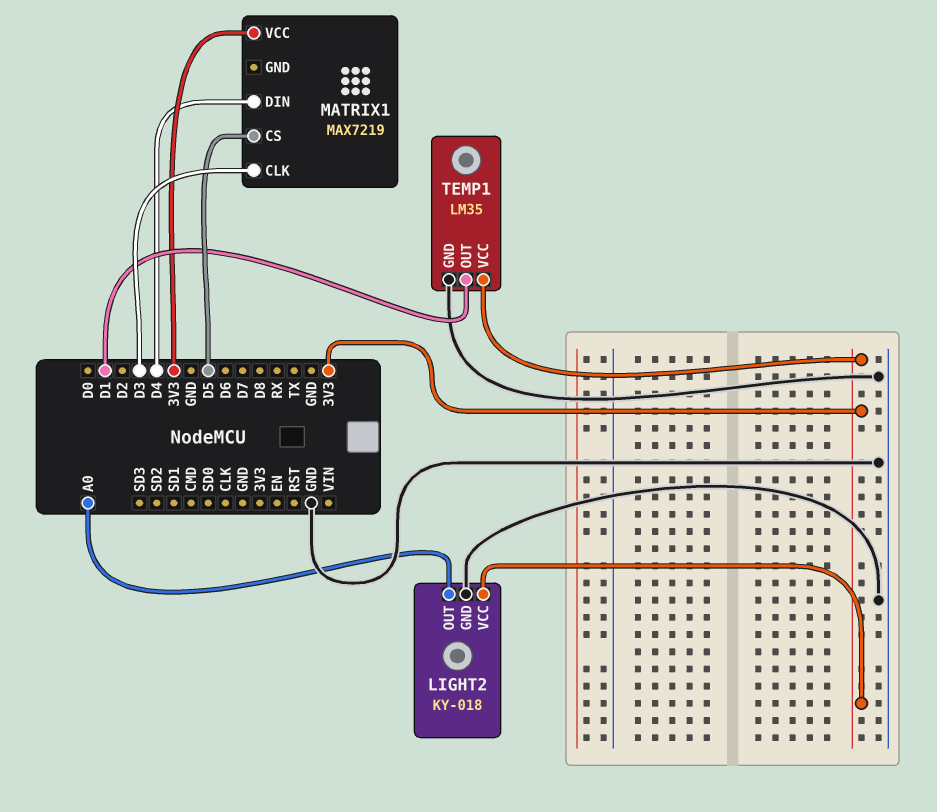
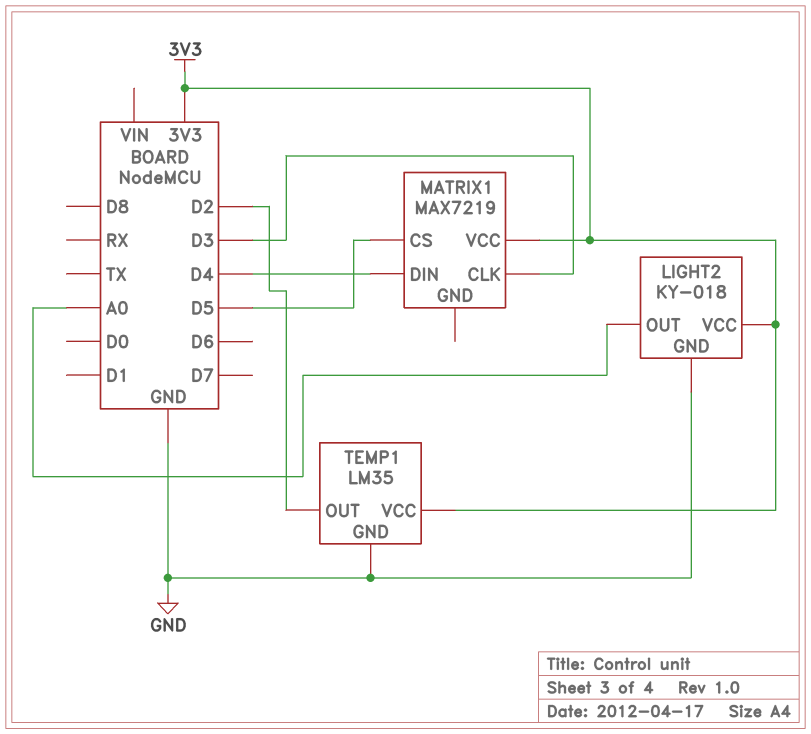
TEMP1 pin OUT: D1 -> D2

